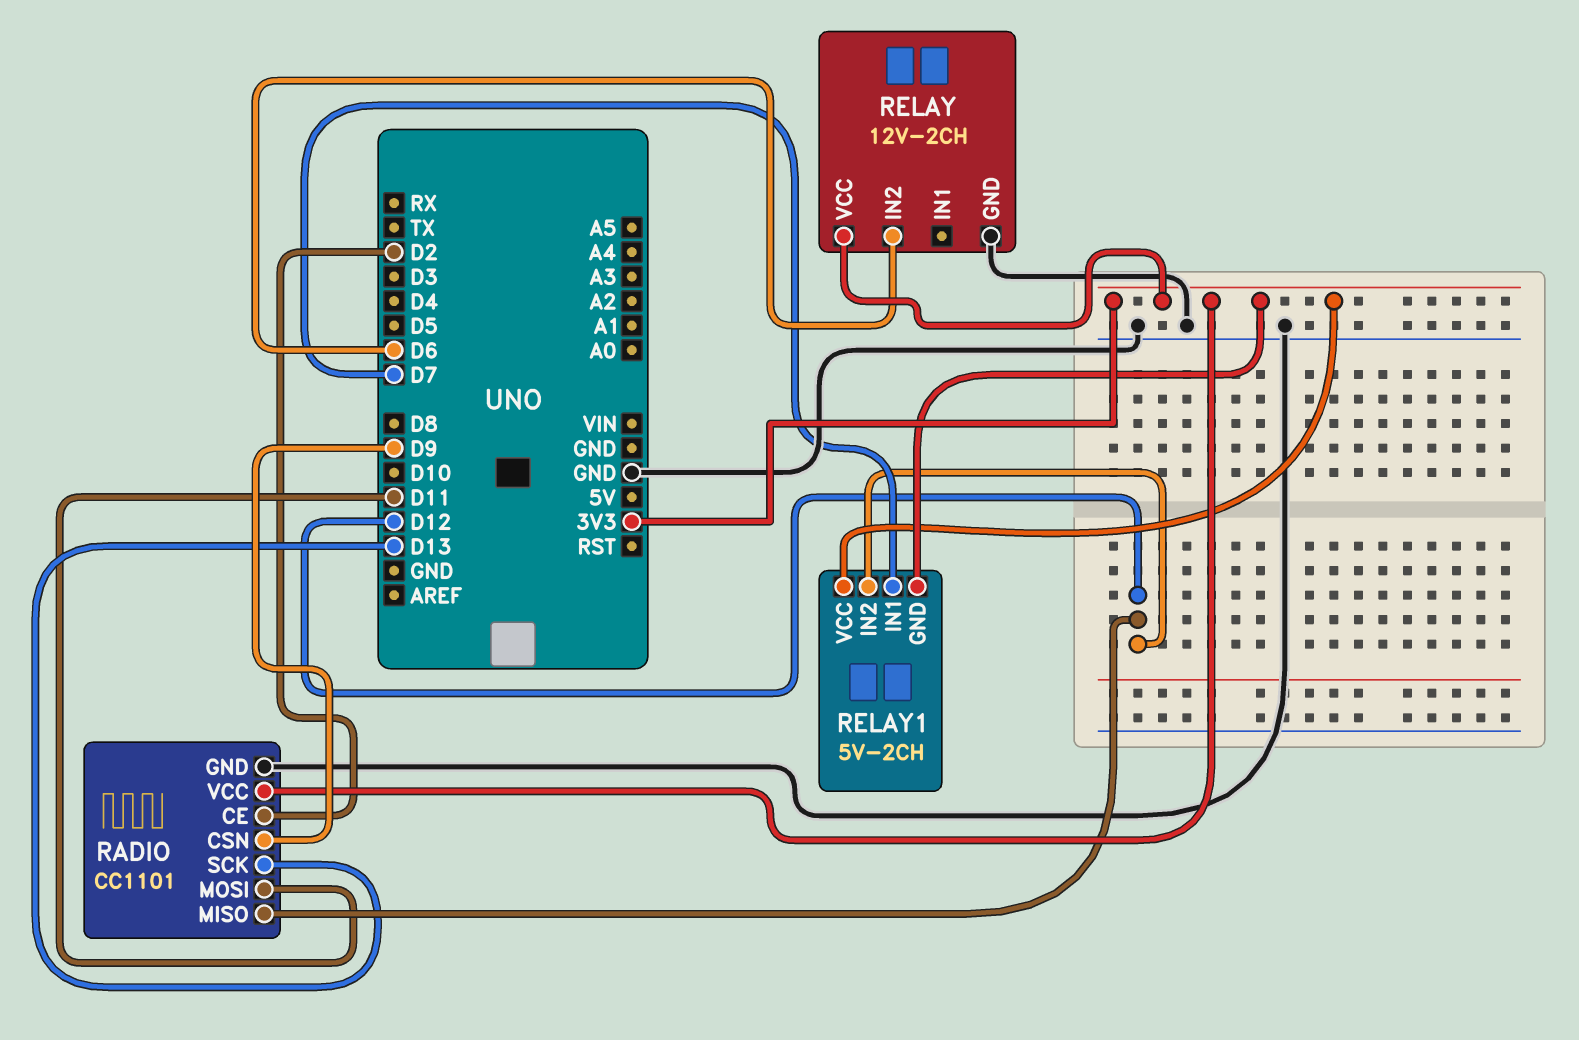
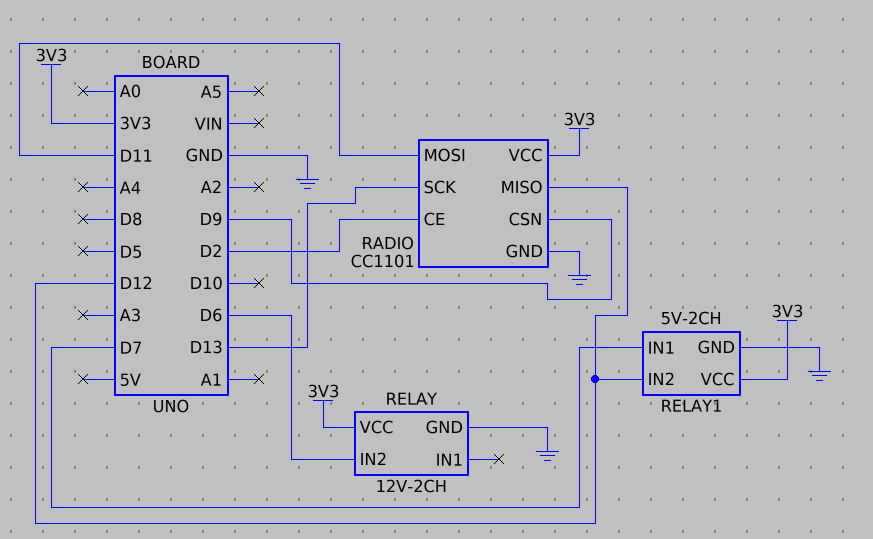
RELAY1 pin GND: 3V3 -> GND

